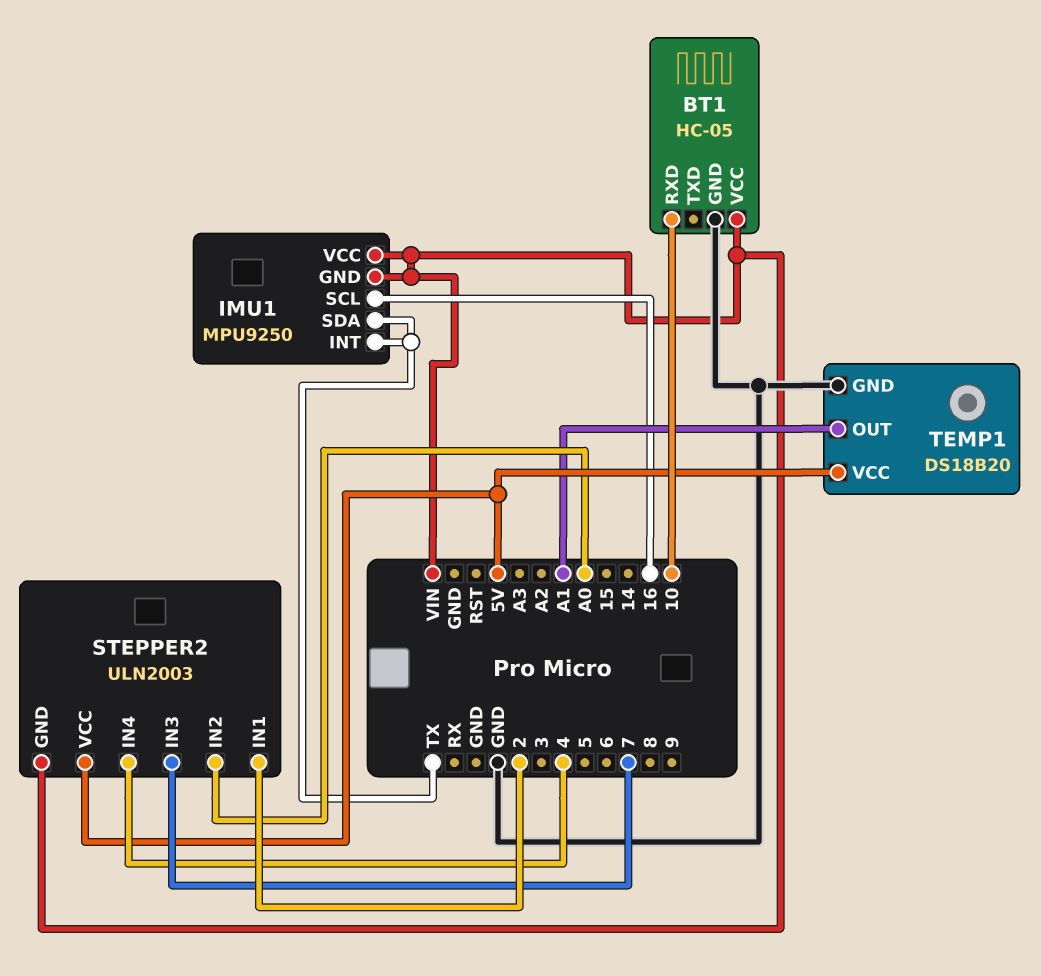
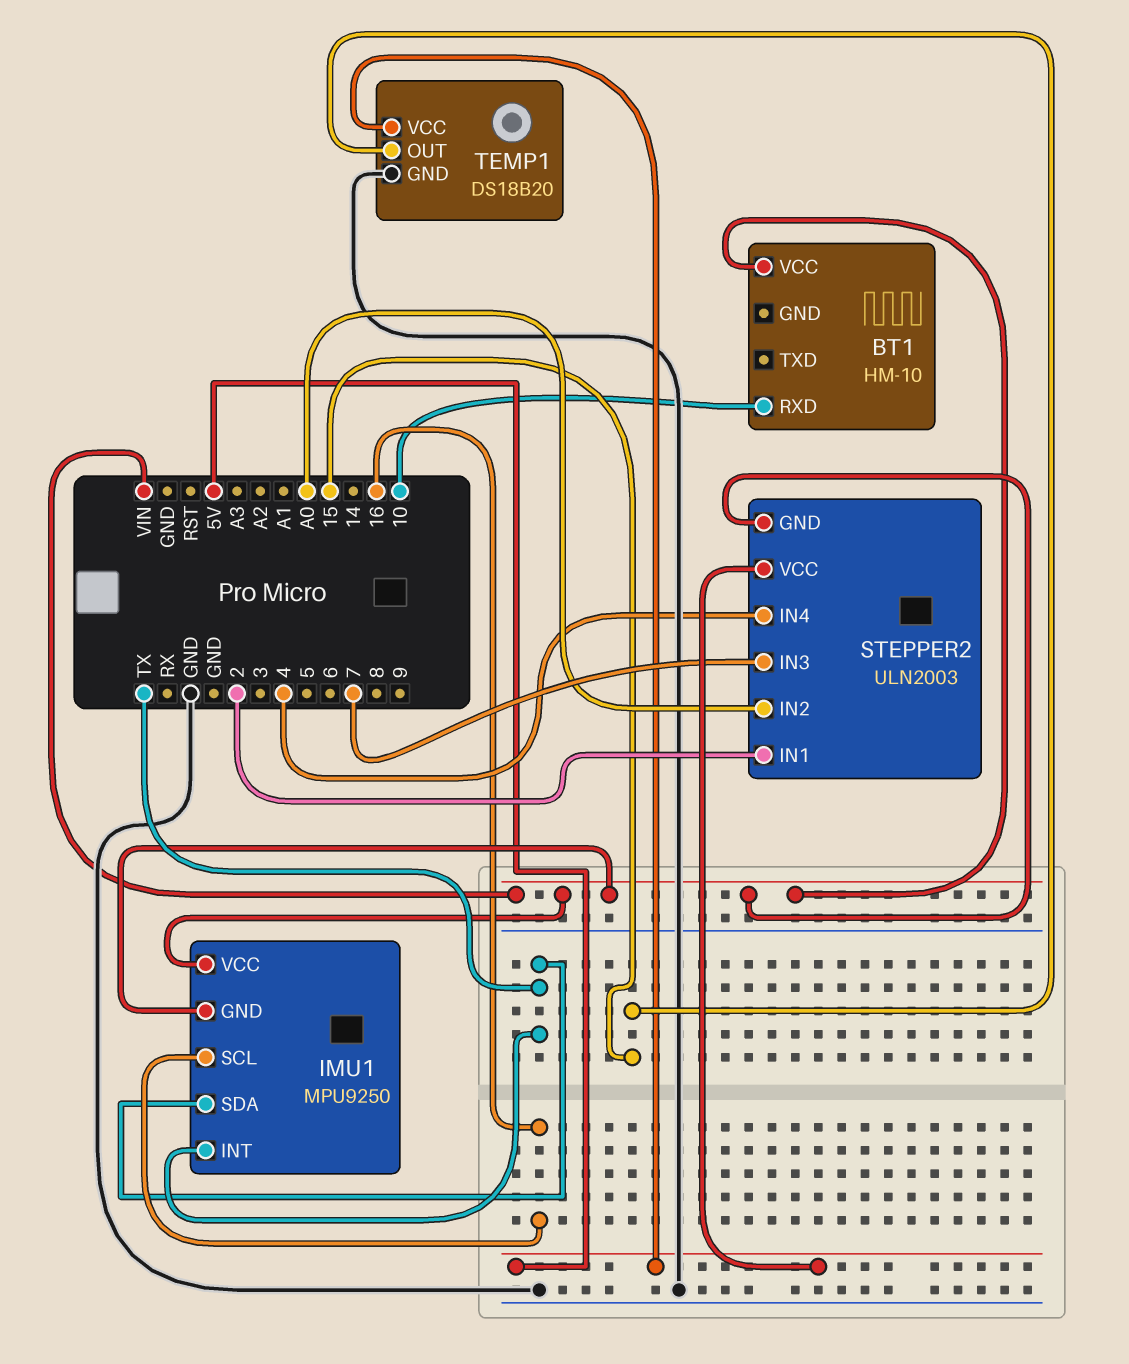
BT1: HC-05 -> HM-10
BT1 pin GND: GND -> none
TEMP1 pin OUT: A1 -> 15

